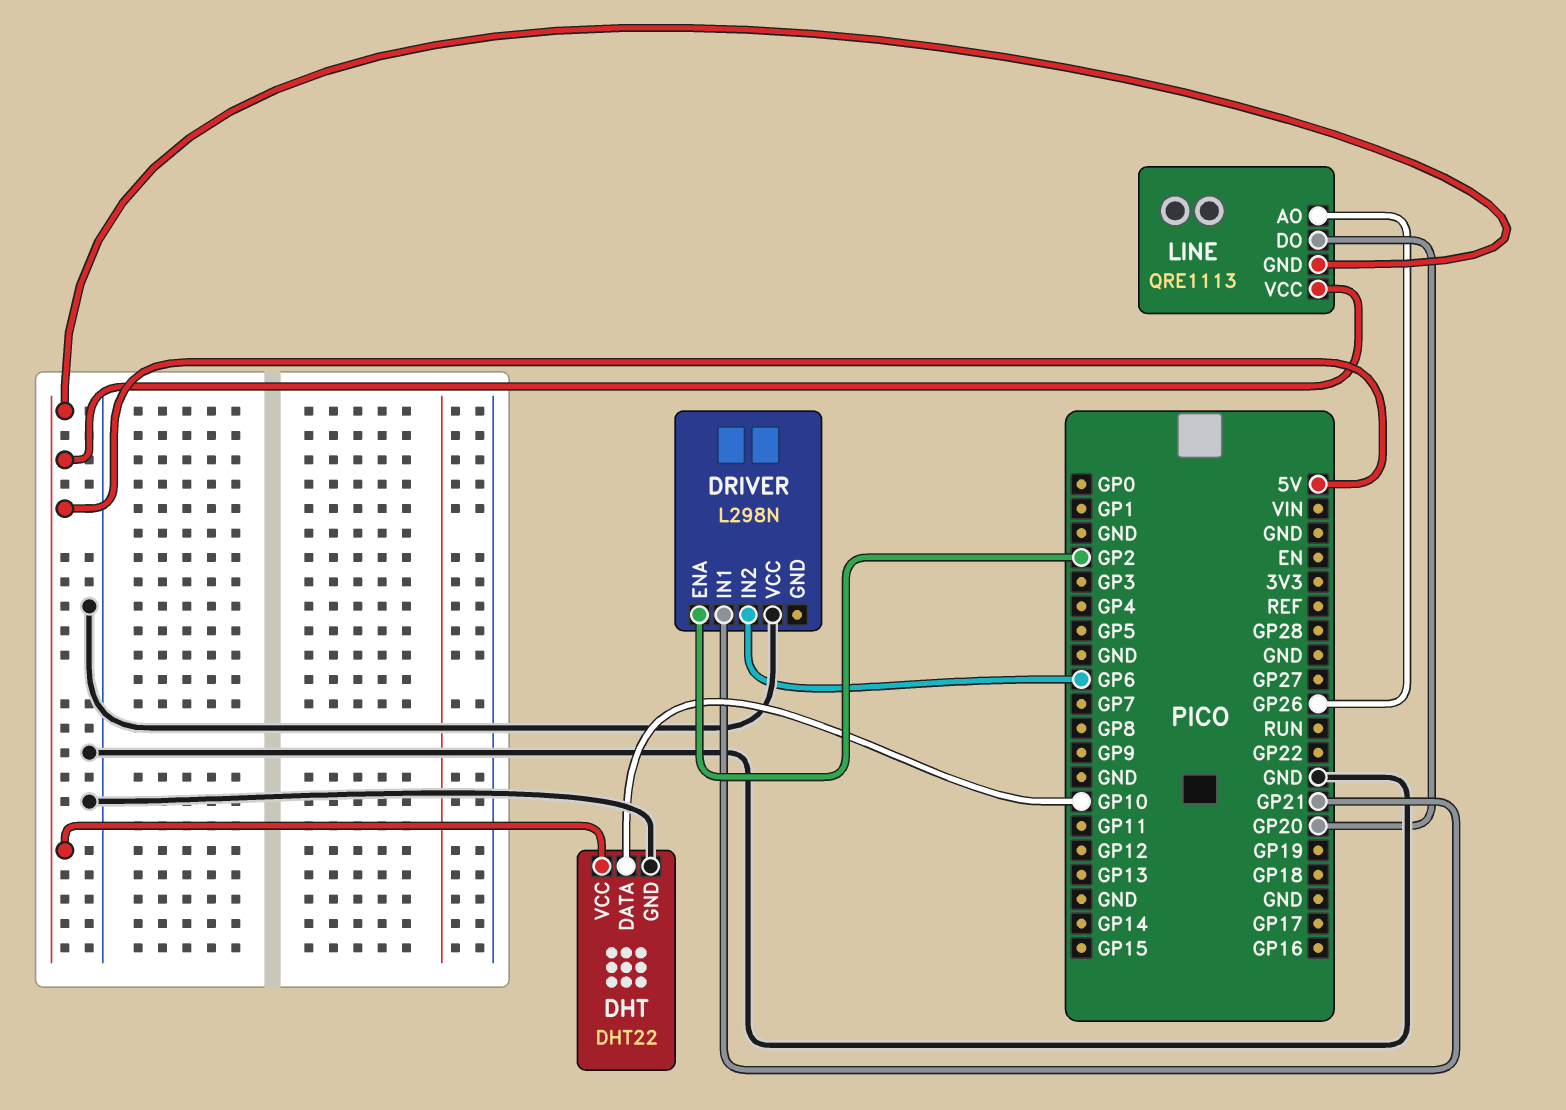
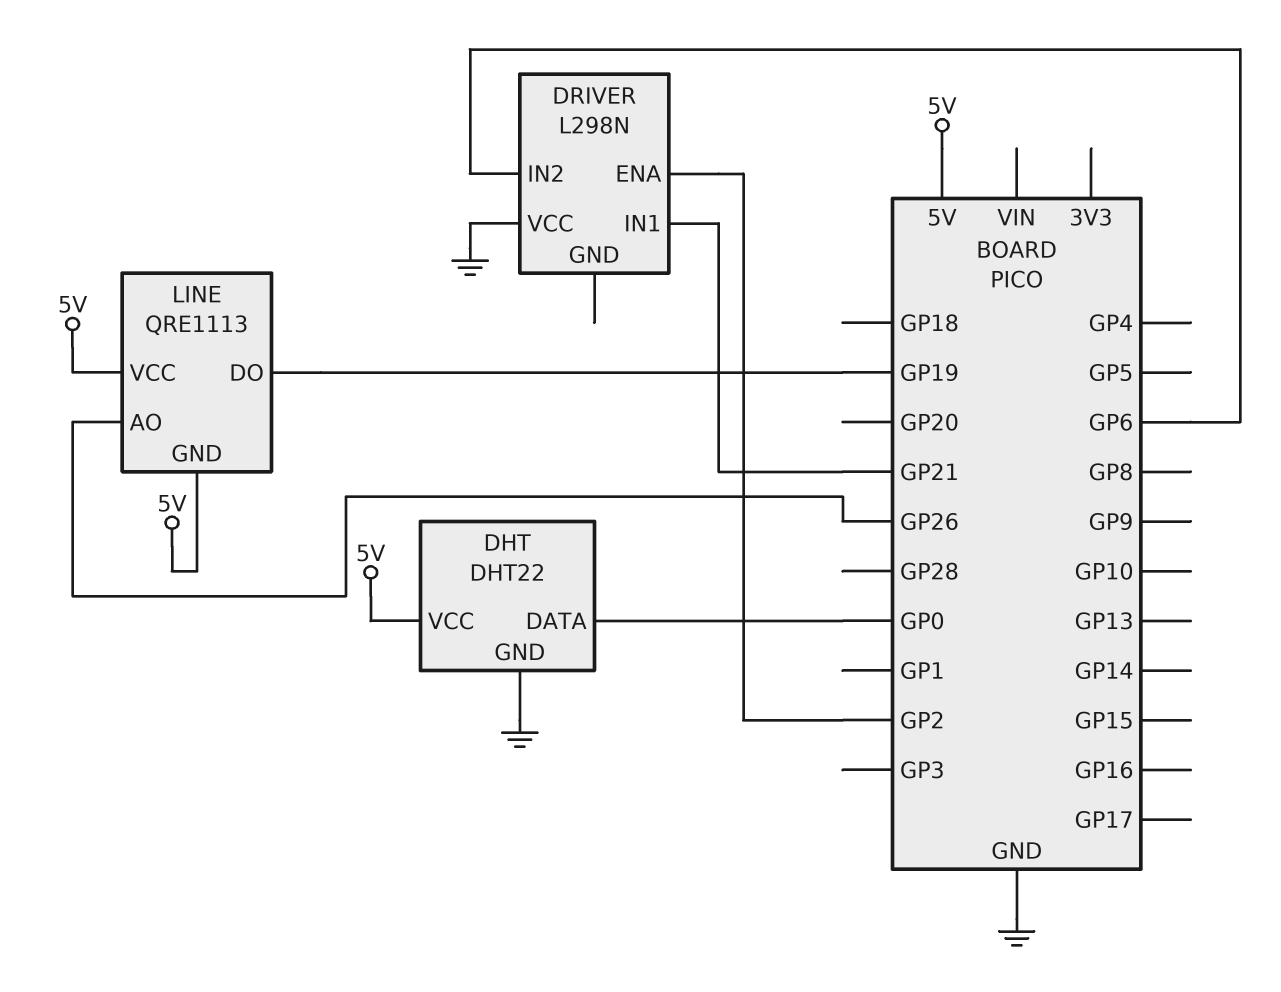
DHT pin DATA: GP10 -> GP0
LINE pin DO: GP20 -> GP19

